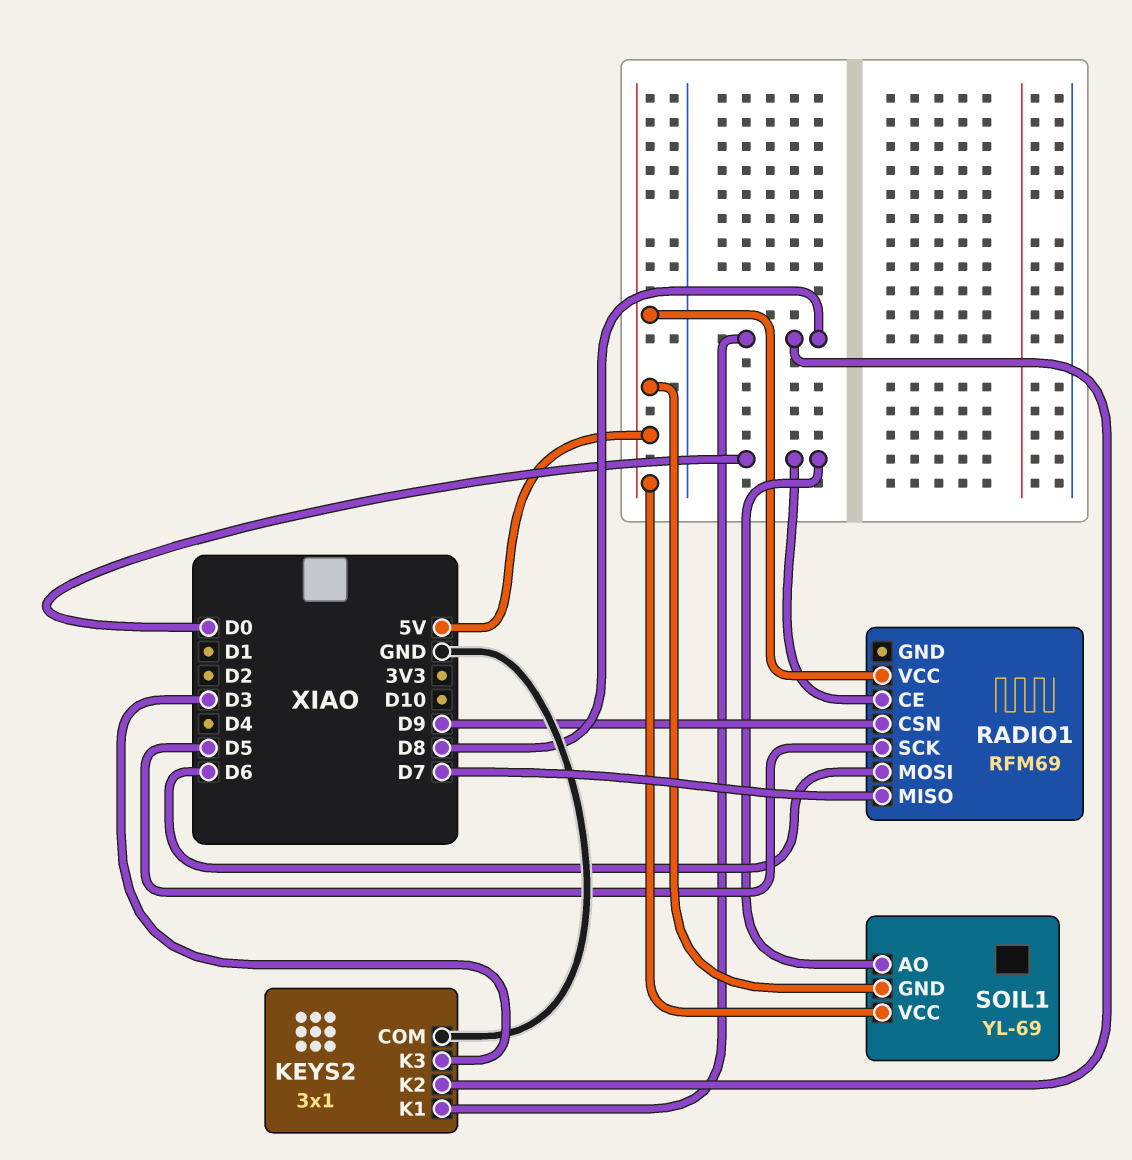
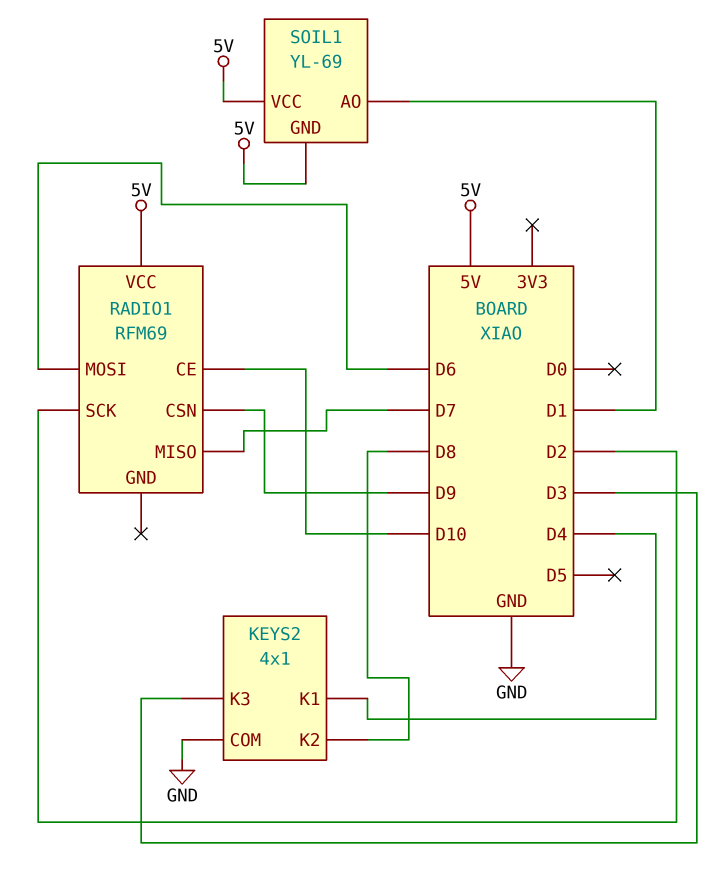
KEYS2: 3x1 -> 4x1
KEYS2 pin K1: D8 -> D4
RADIO1 pin CE: D0 -> D10
RADIO1 pin SCK: D5 -> D2
SOIL1 pin AO: D0 -> D1

